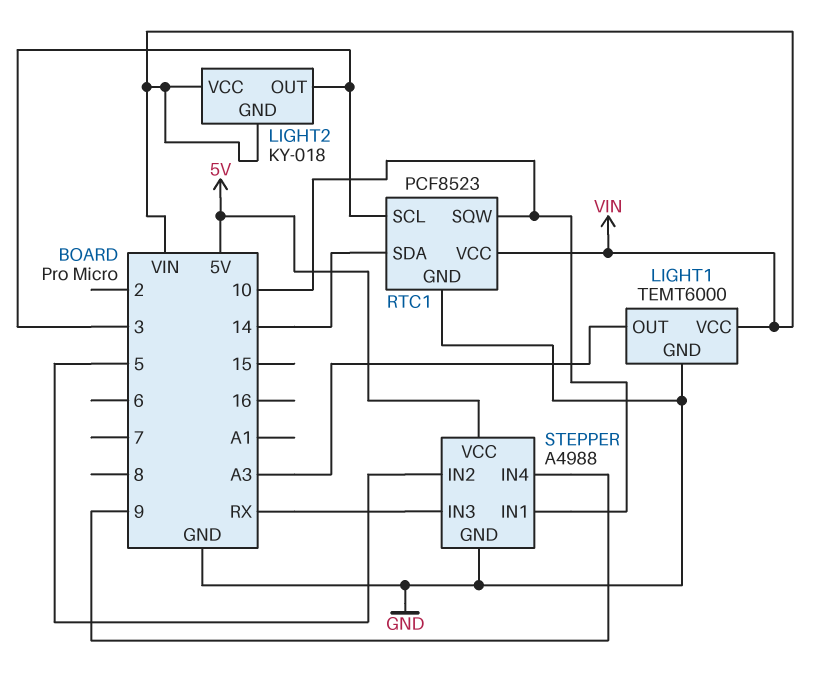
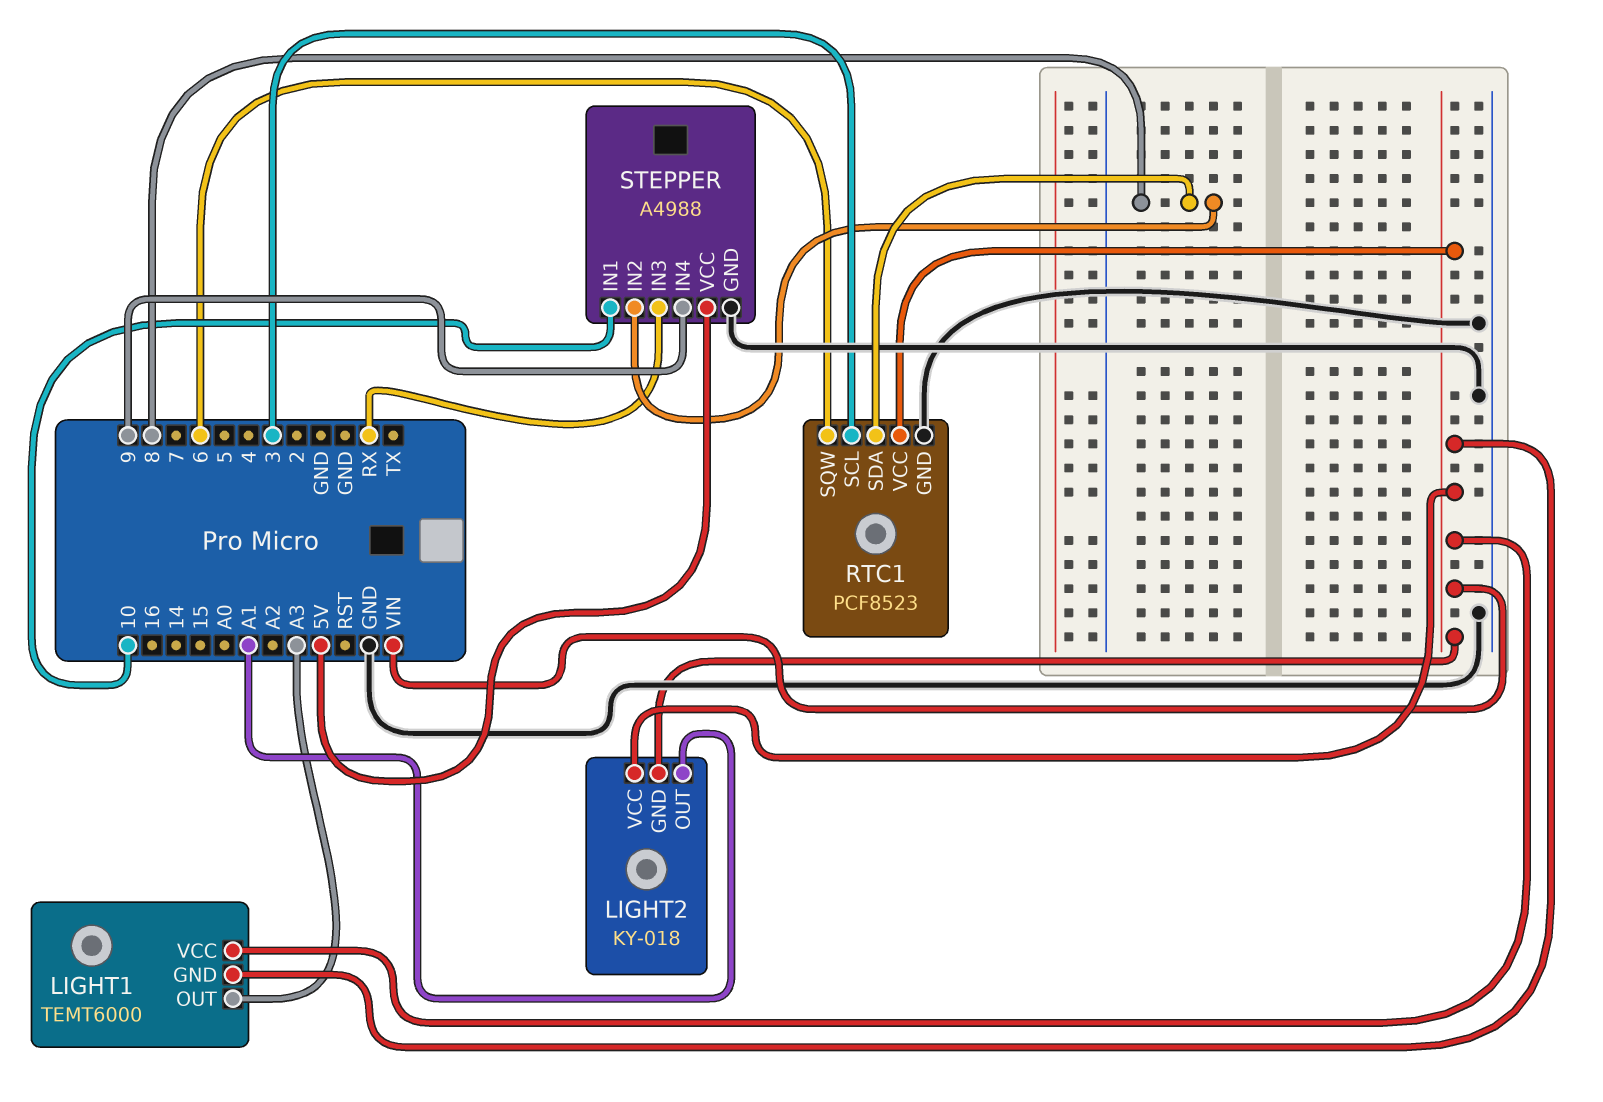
LIGHT1 pin GND: GND -> VIN
LIGHT2 pin OUT: 3 -> A1
RTC1 pin SDA: 14 -> 8
RTC1 pin SQW: 10 -> 6
STEPPER pin IN2: 5 -> 8

